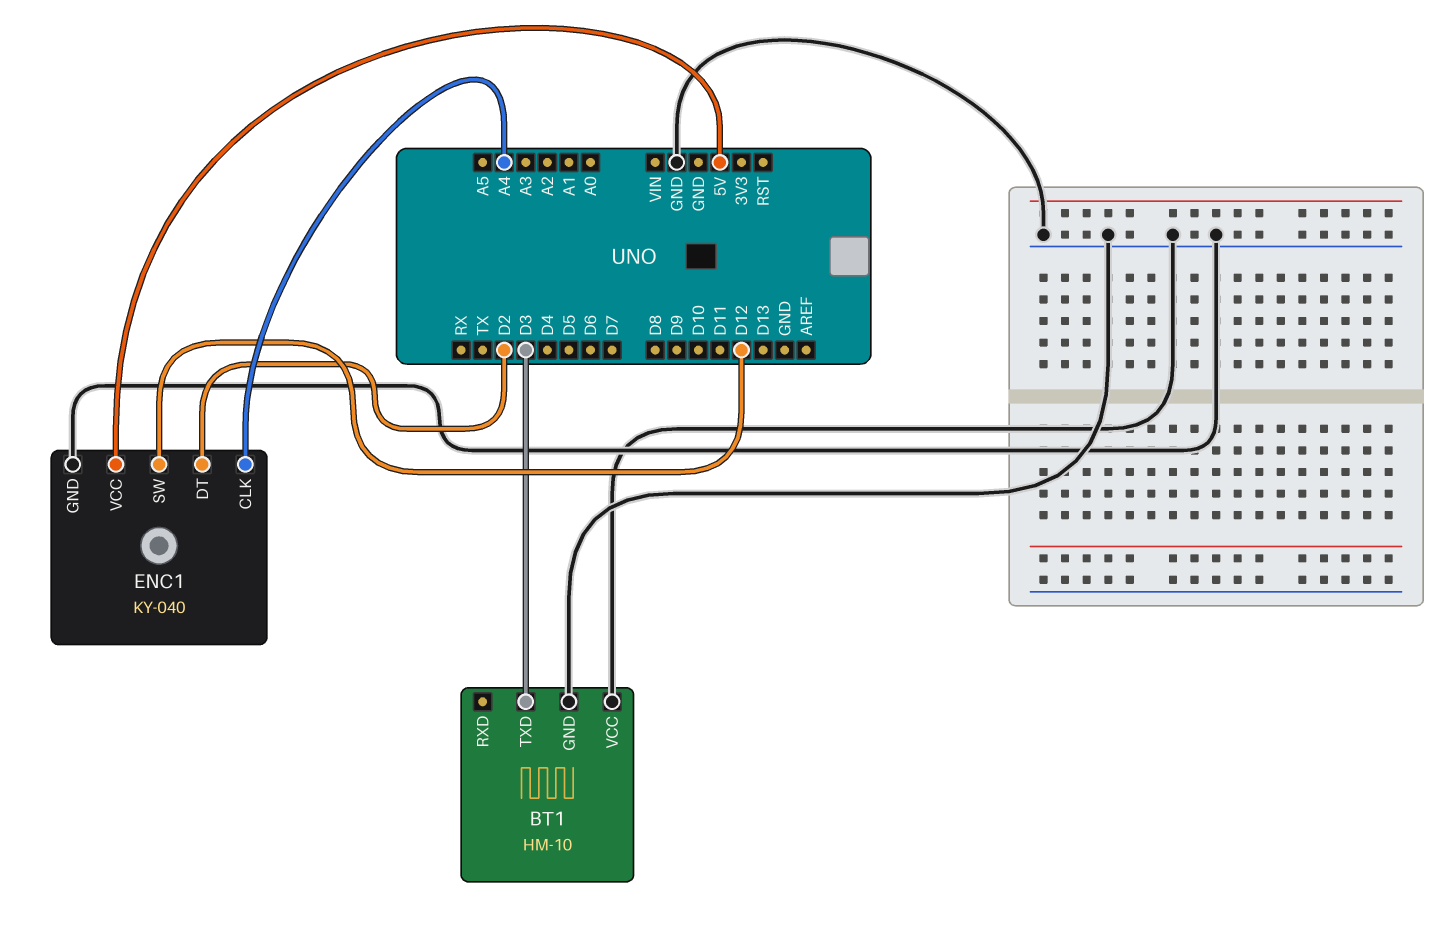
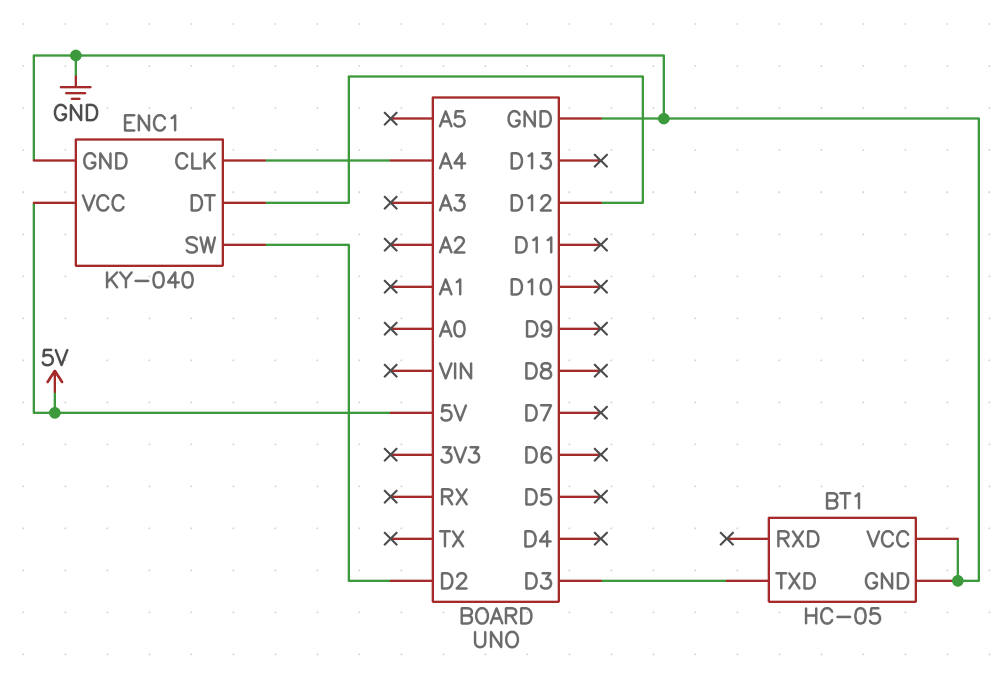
BT1: HM-10 -> HC-05
ENC1 pin DT: D2 -> D12
ENC1 pin SW: D12 -> D2

